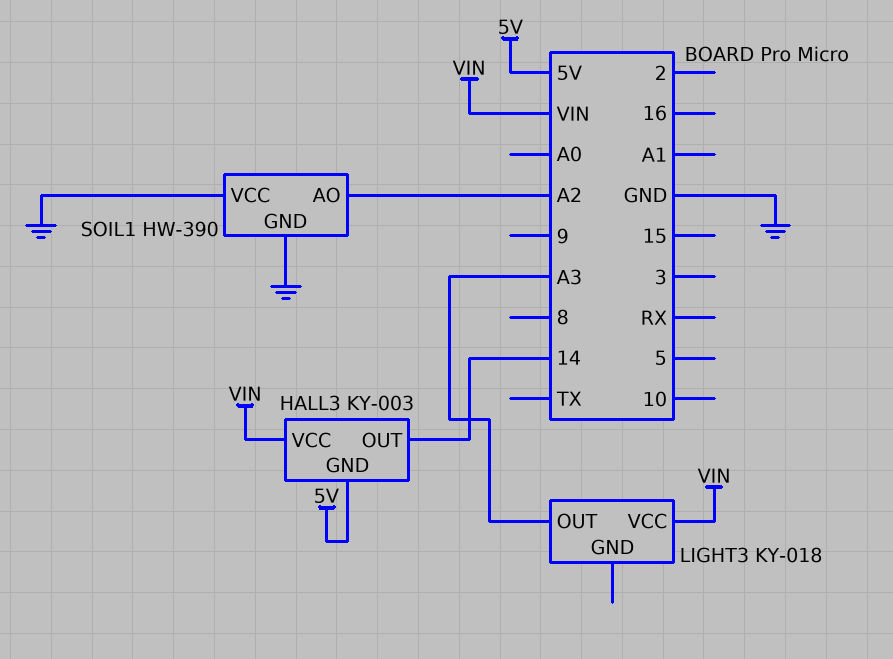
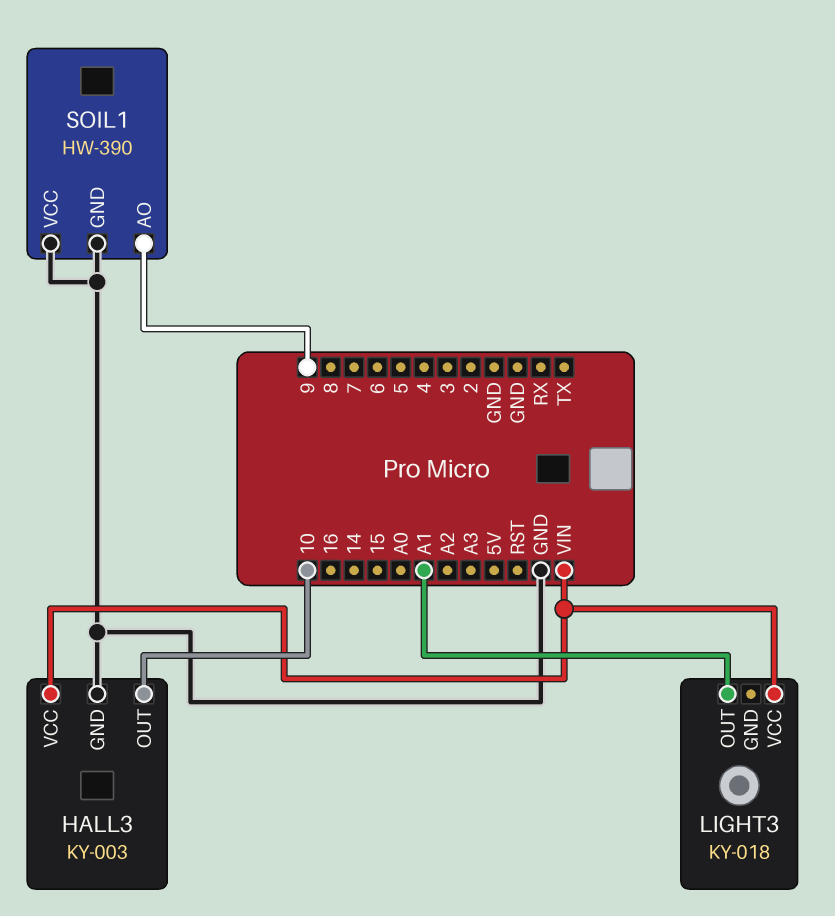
HALL3 pin GND: 5V -> GND
HALL3 pin OUT: 14 -> 10
LIGHT3 pin OUT: A3 -> A1
SOIL1 pin AO: A2 -> 9

